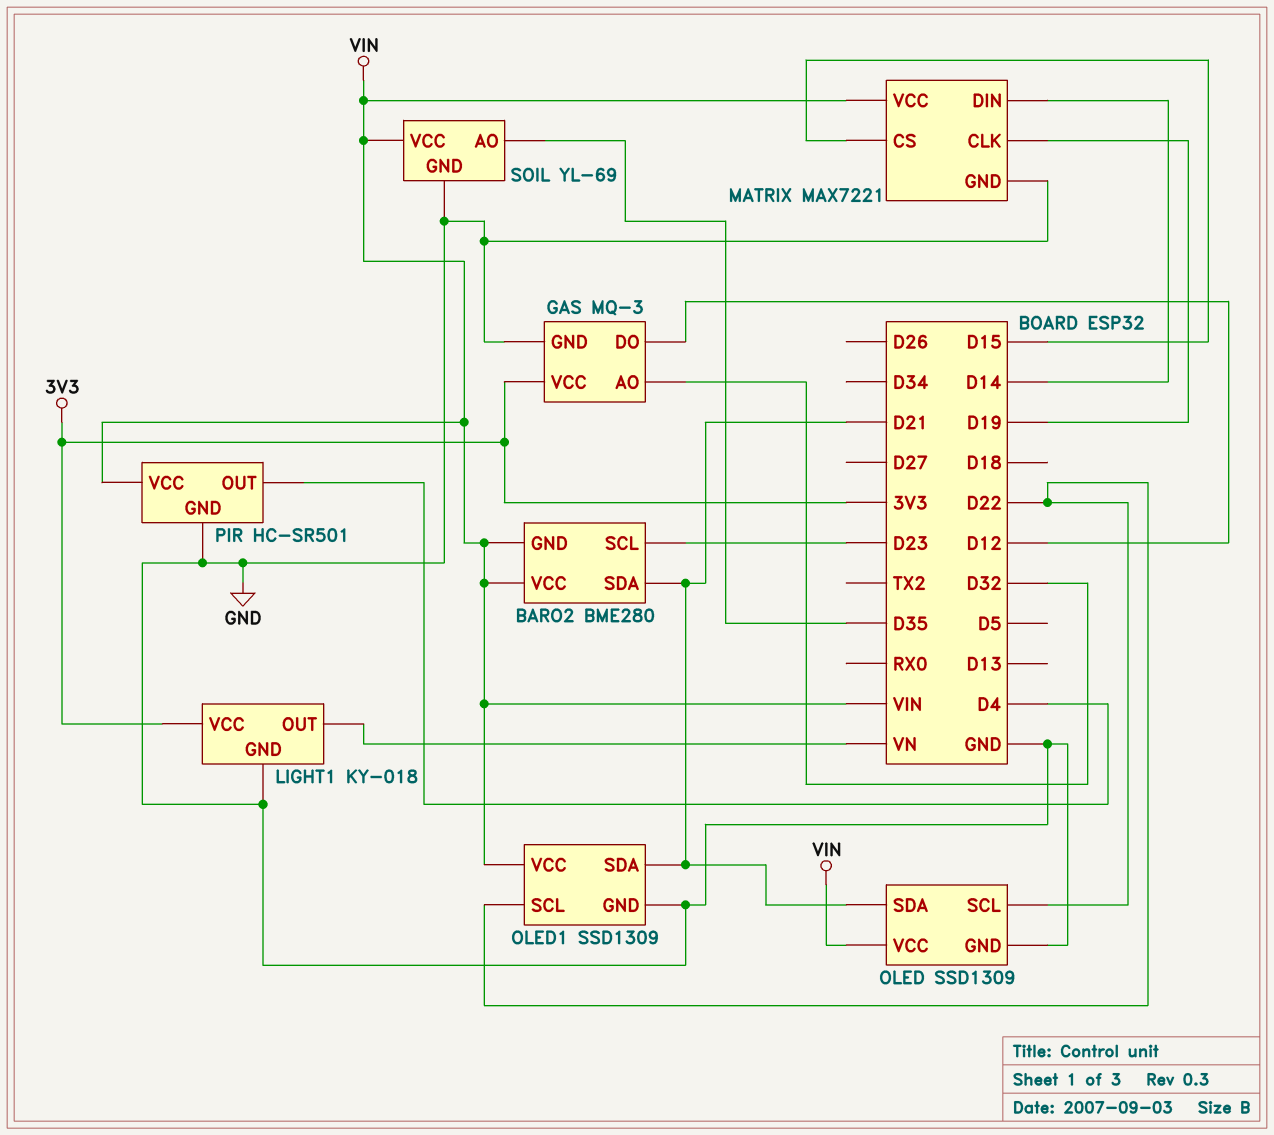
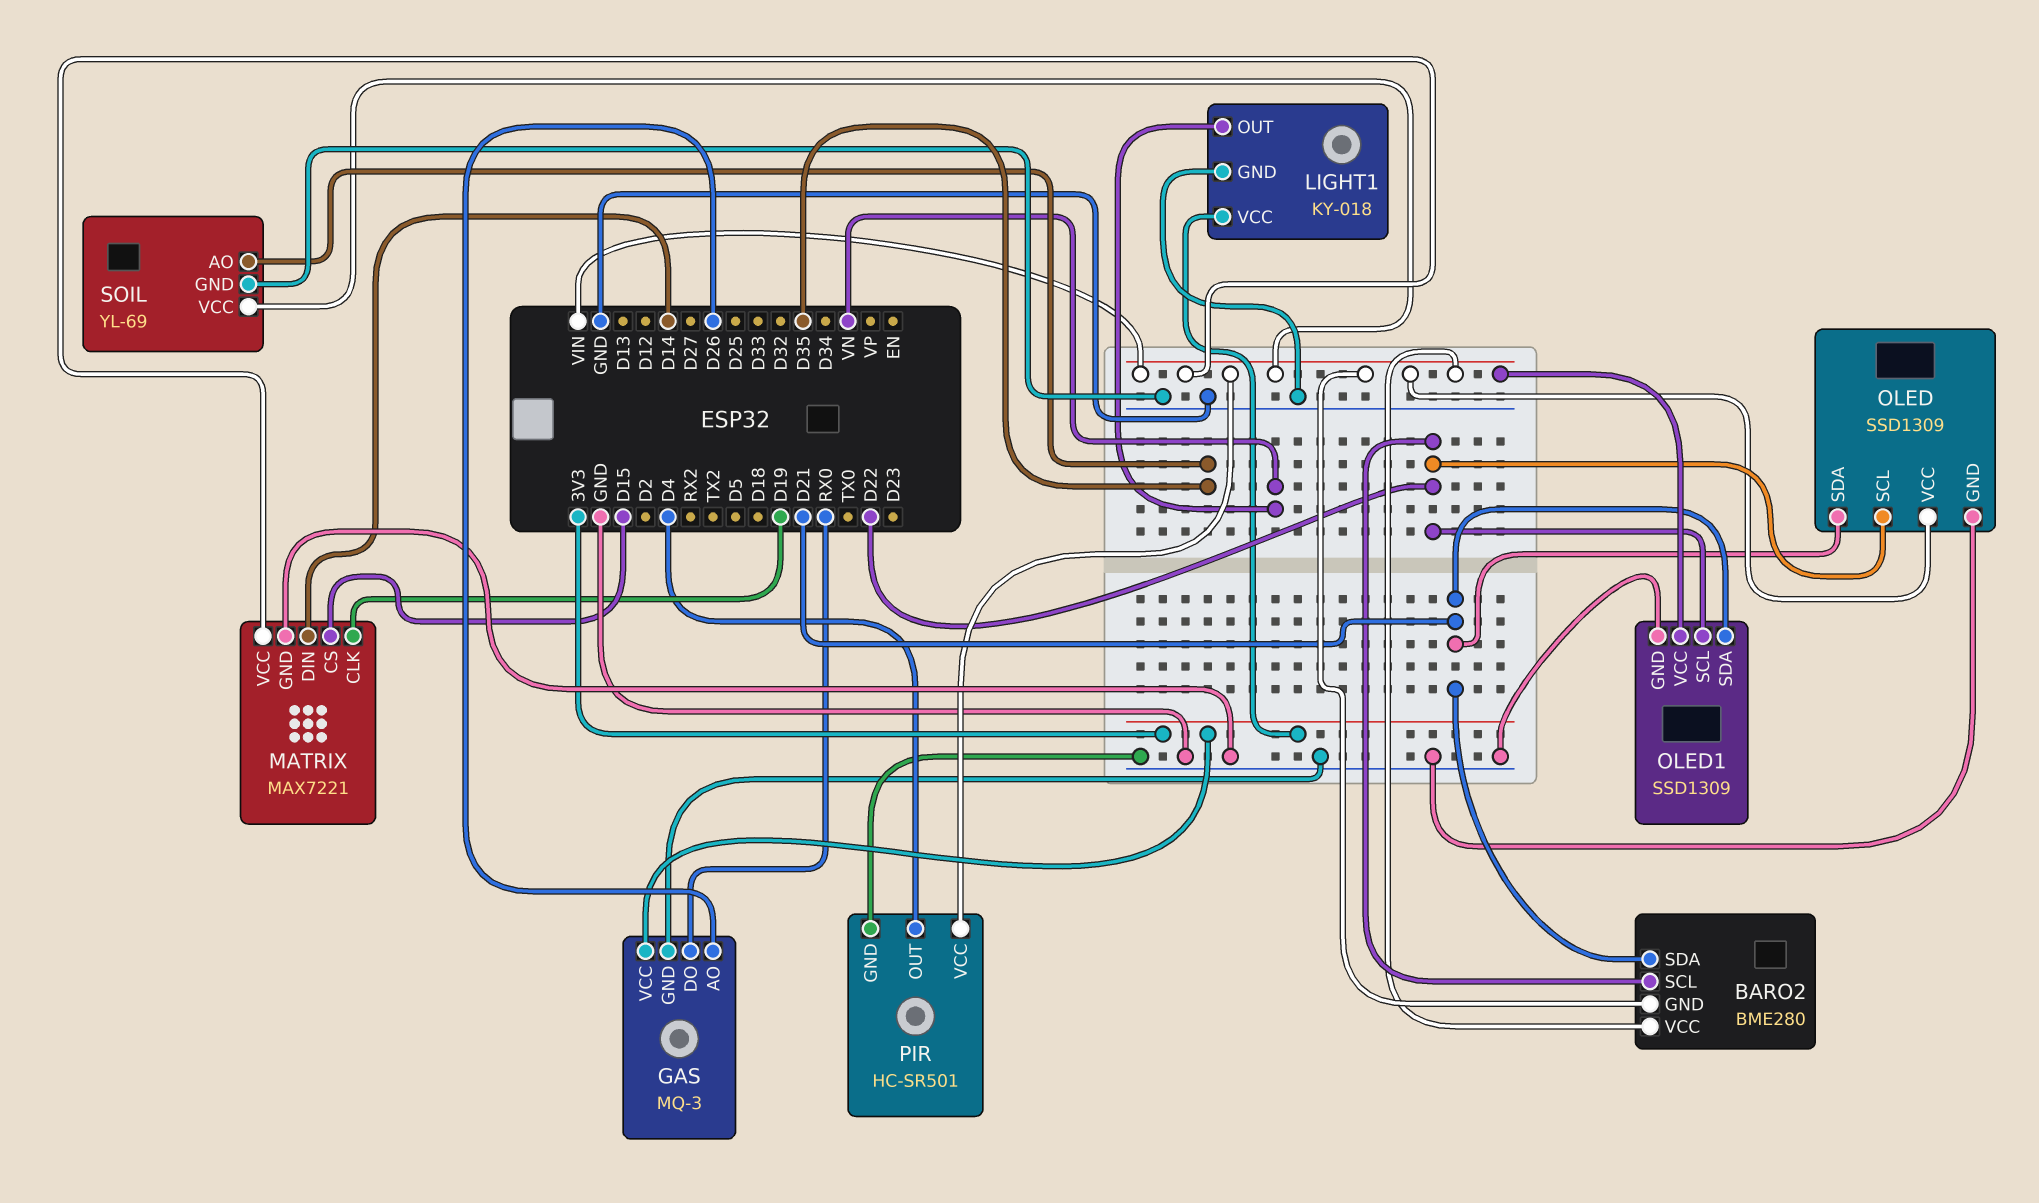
BARO2 pin SCL: D23 -> D22
GAS pin AO: D32 -> D26
GAS pin DO: D12 -> RX0

